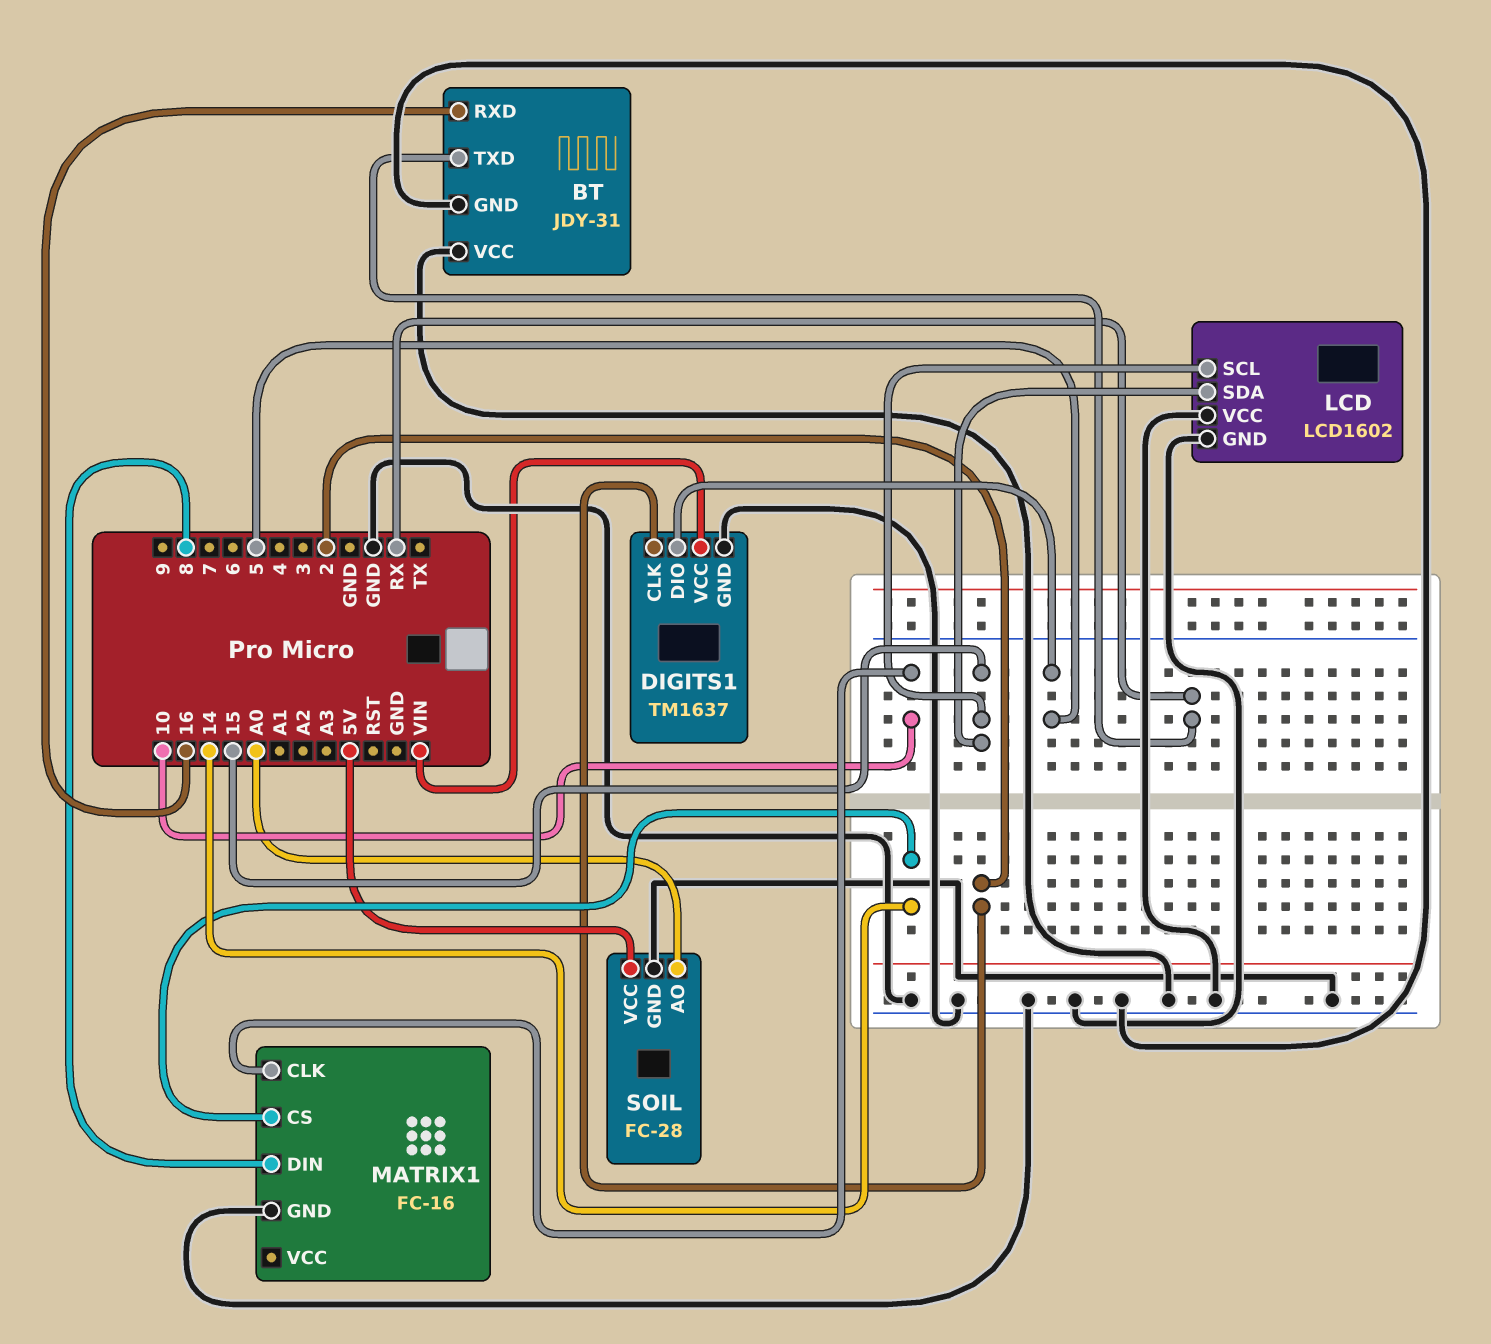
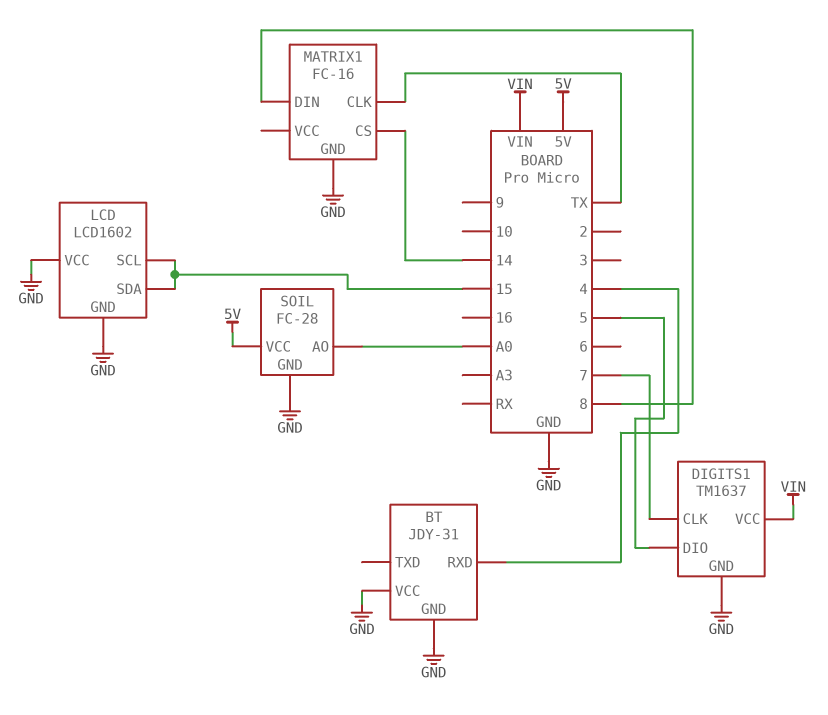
BT pin RXD: 16 -> 4
BT pin TXD: RX -> none
DIGITS1 pin CLK: 2 -> 7
MATRIX1 pin CLK: 10 -> TX

